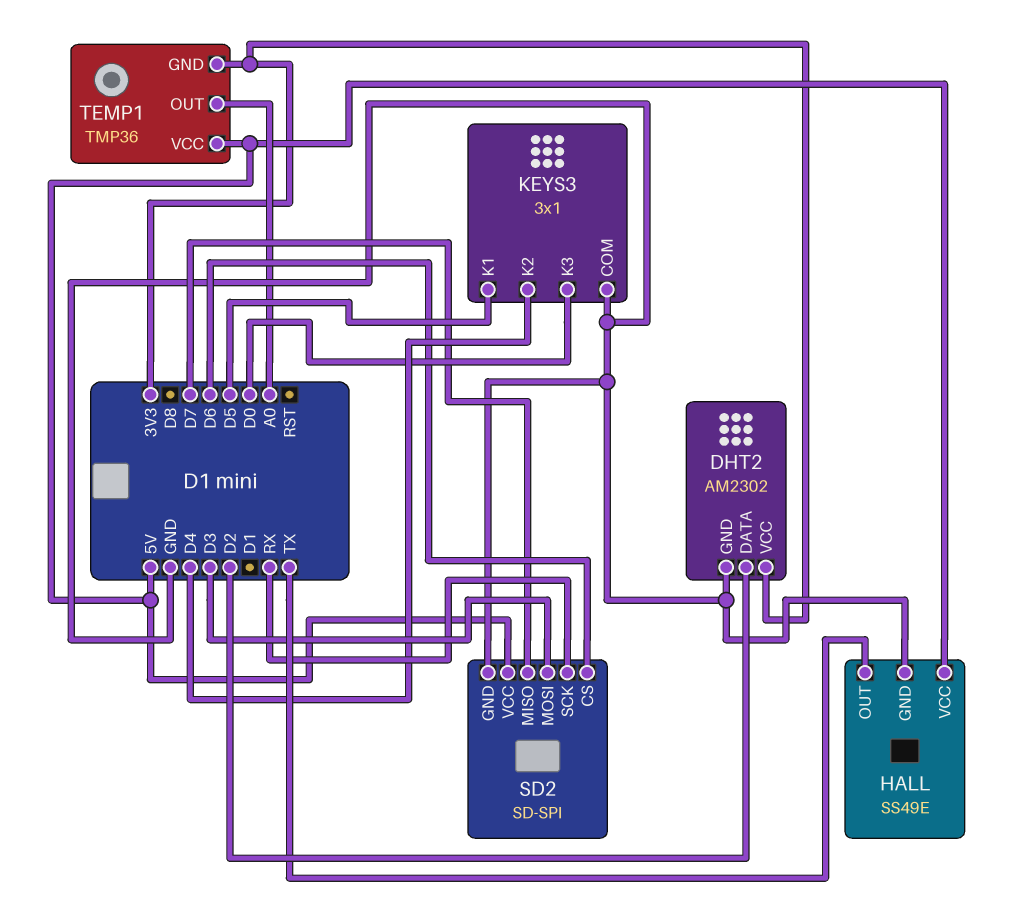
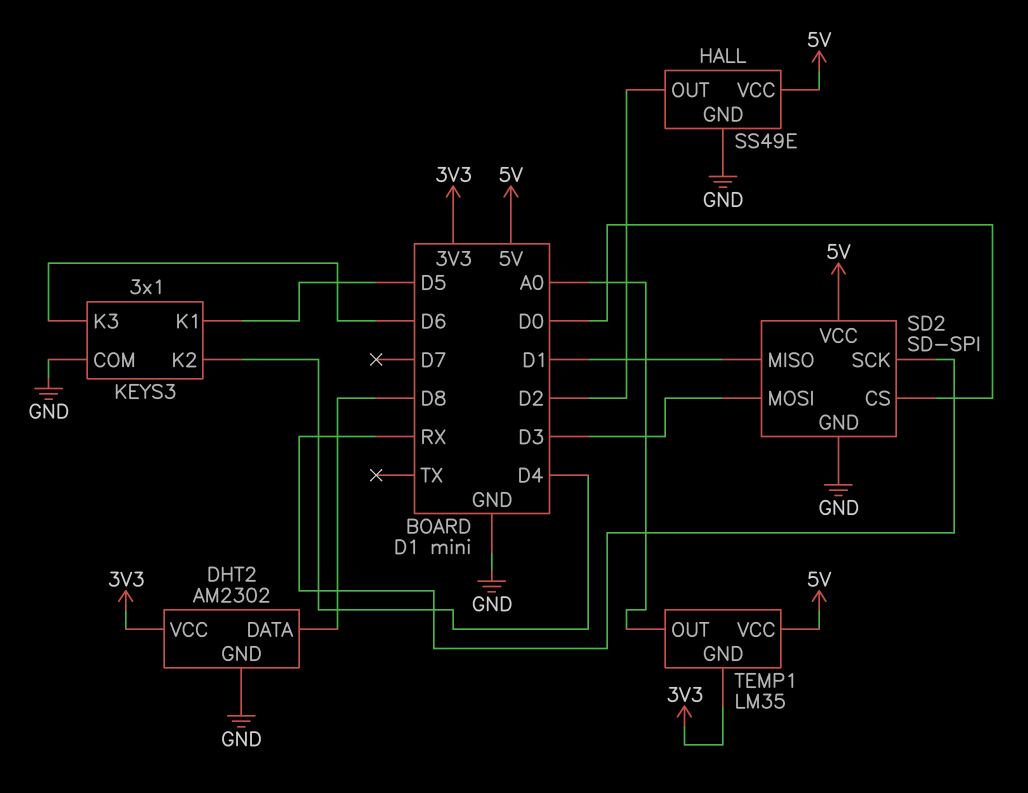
DHT2 pin DATA: D2 -> D8
HALL pin OUT: TX -> D2
KEYS3 pin K3: D0 -> D6
SD2 pin CS: D6 -> D0
SD2 pin MISO: D7 -> D1
TEMP1: TMP36 -> LM35

